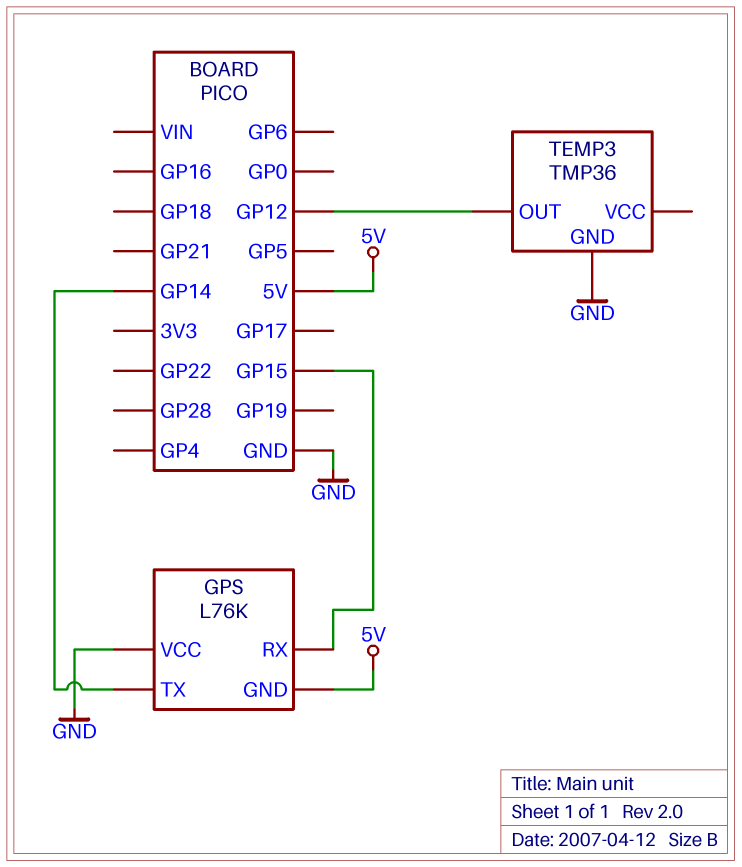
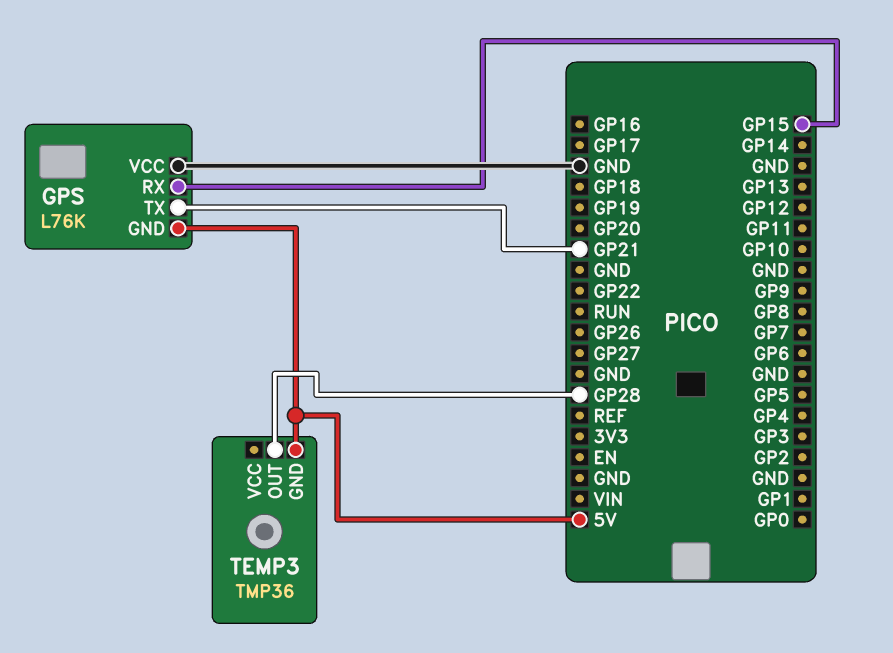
GPS pin TX: GP14 -> GP21
TEMP3 pin GND: GND -> 5V
TEMP3 pin OUT: GP12 -> GP28

